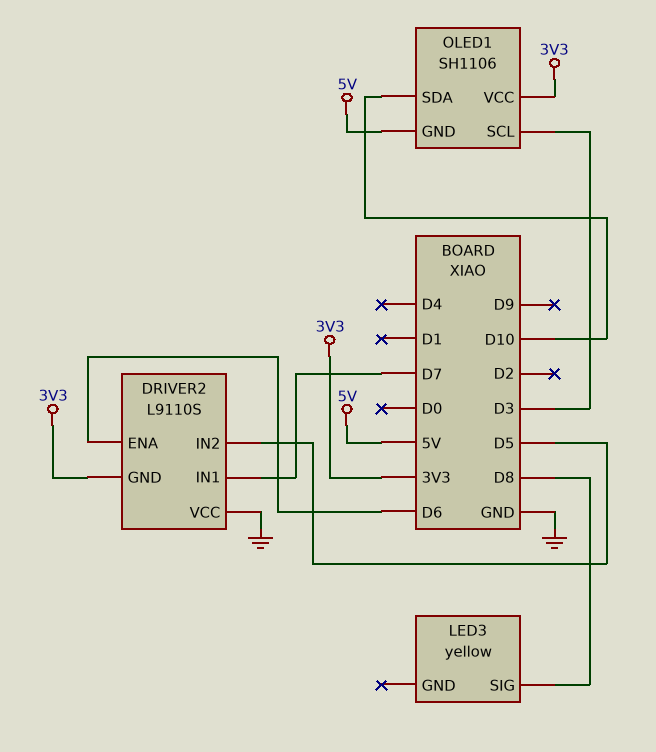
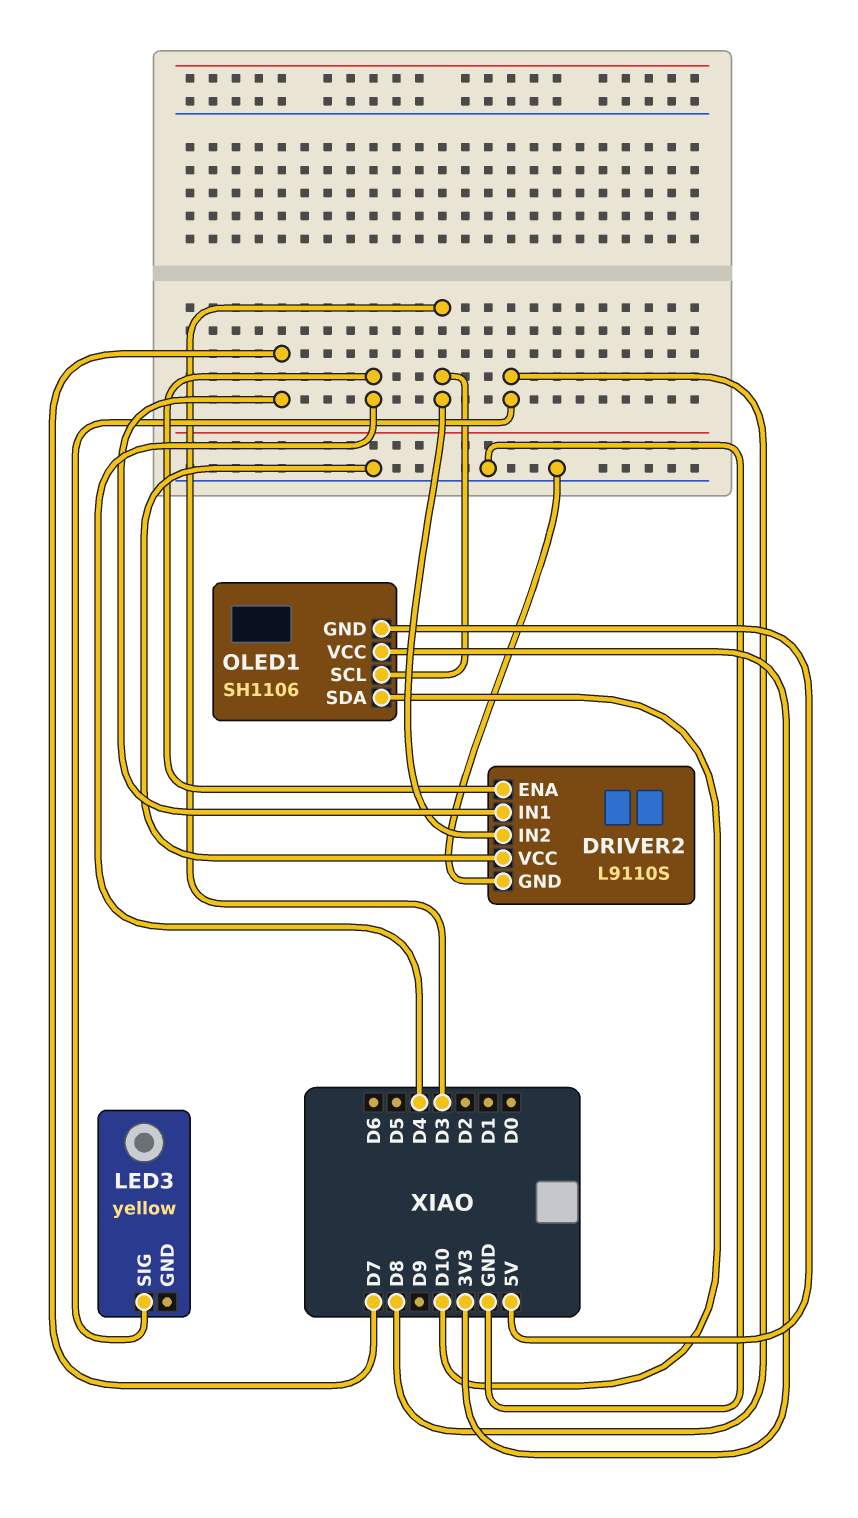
DRIVER2 pin ENA: D6 -> D4
DRIVER2 pin GND: 3V3 -> GND
DRIVER2 pin IN2: D5 -> D3

